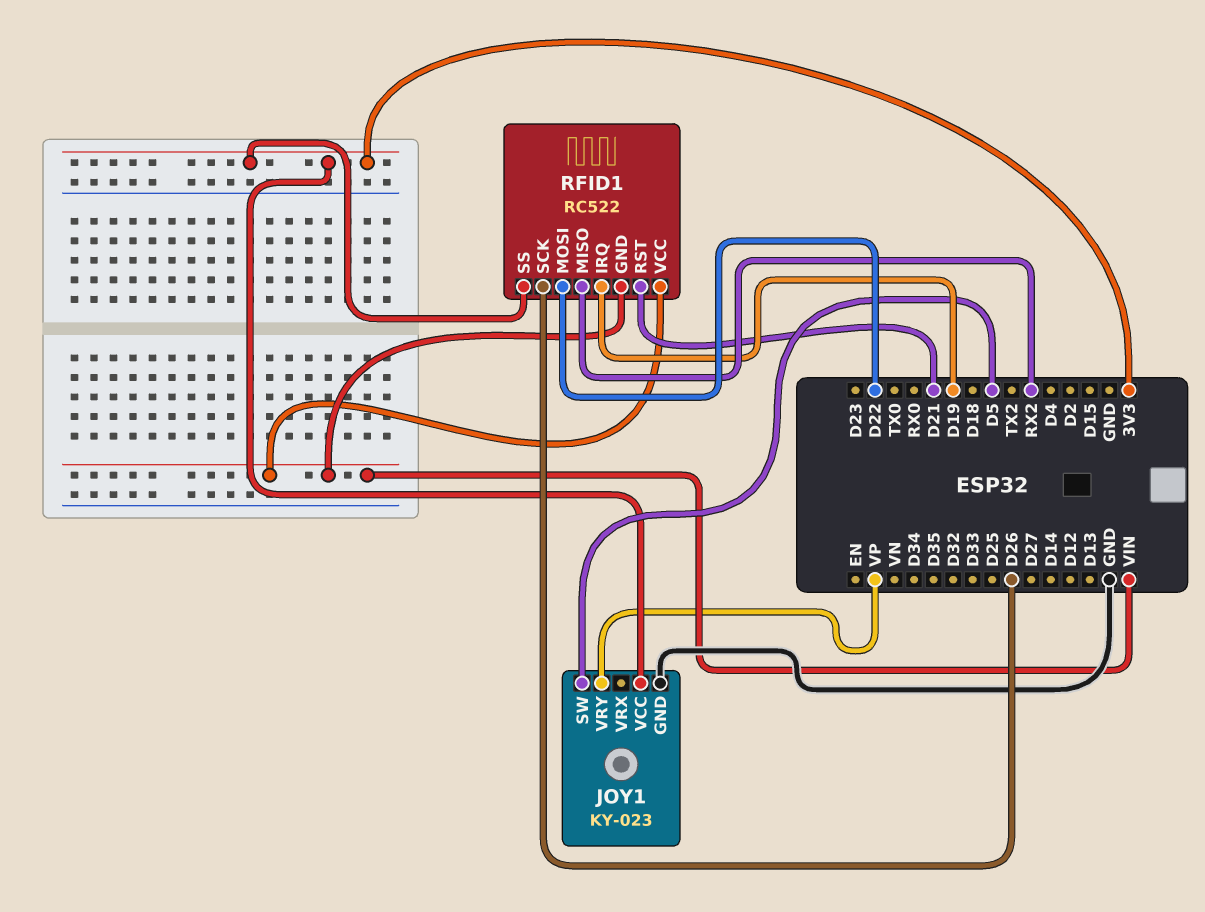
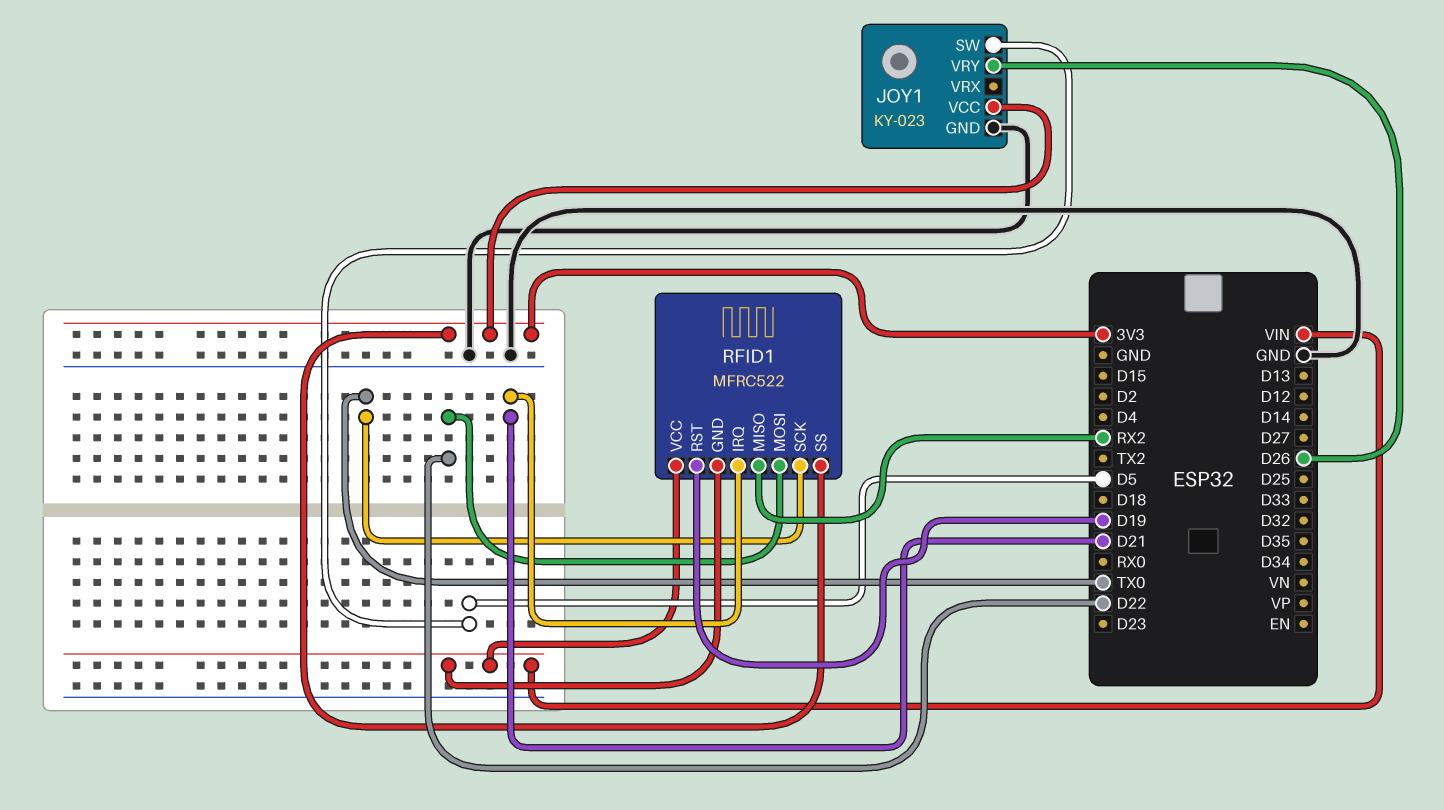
JOY1 pin VRY: VP -> D26
RFID1: RC522 -> MFRC522
RFID1 pin IRQ: D19 -> D21
RFID1 pin RST: D21 -> D19
RFID1 pin SCK: D26 -> TX0

